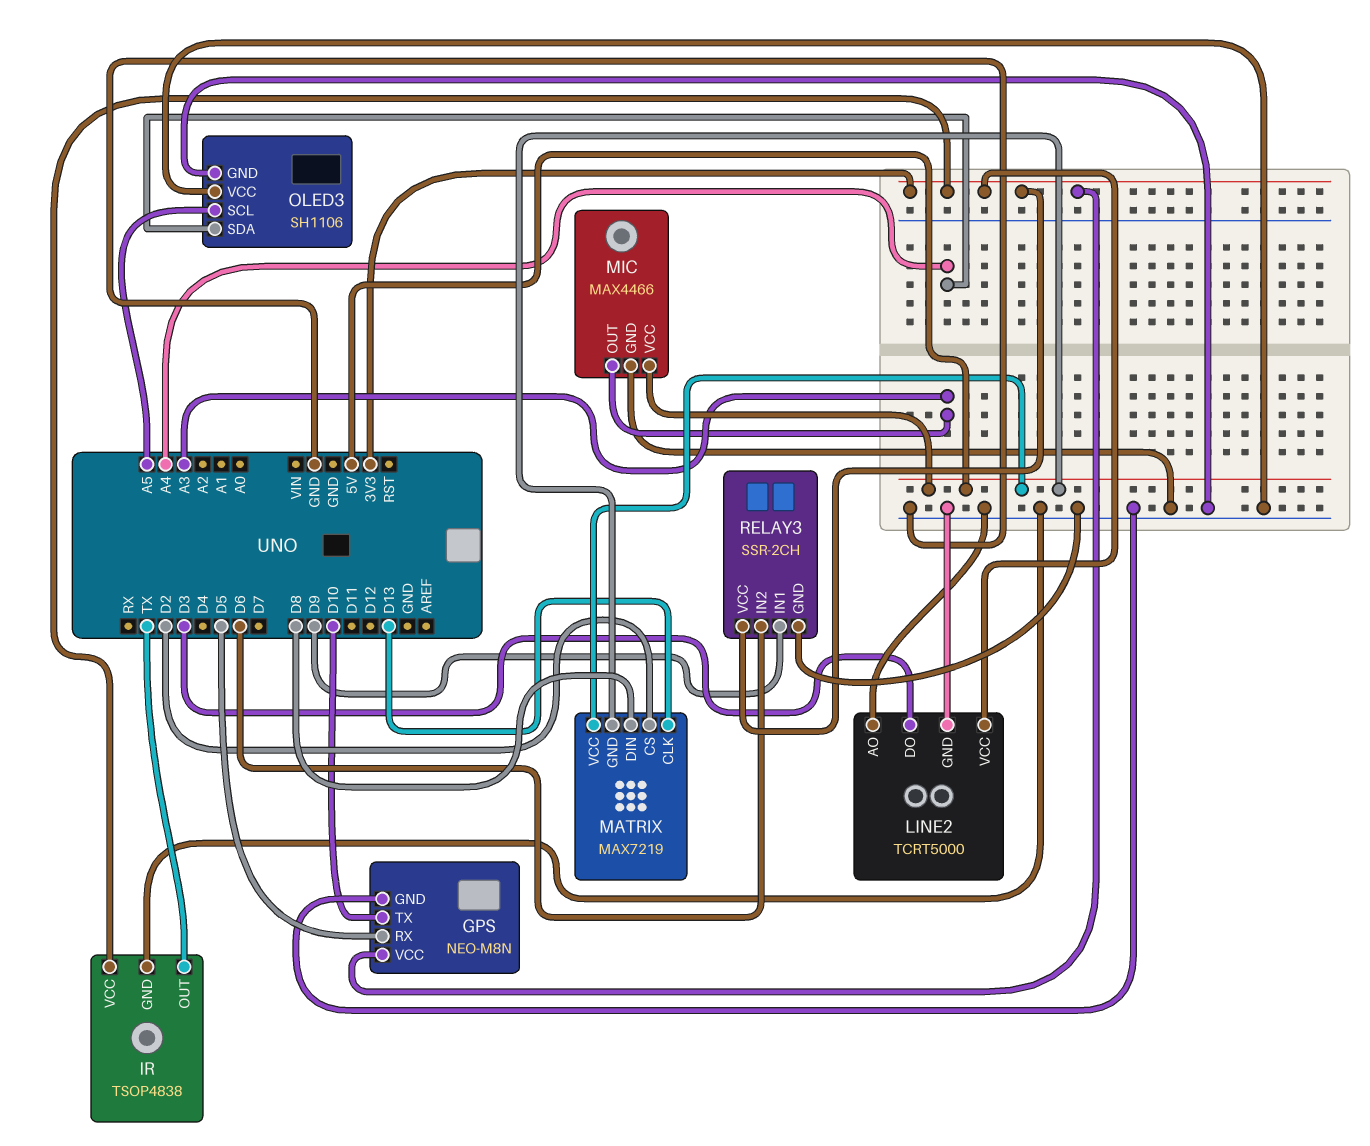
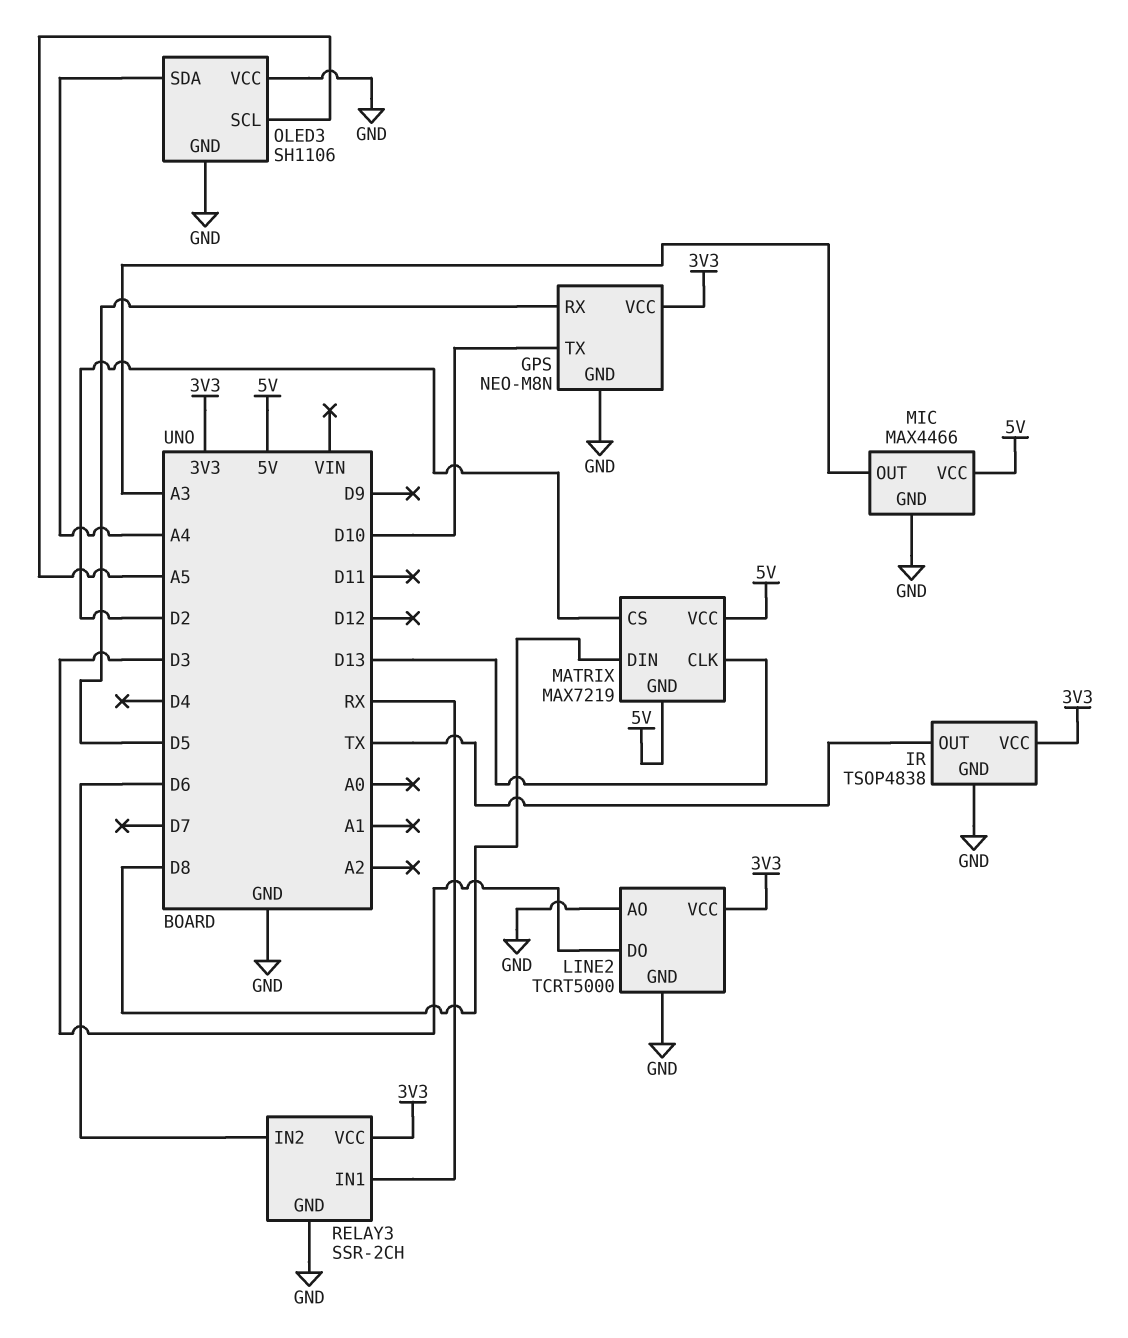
RELAY3 pin IN1: D9 -> RX

